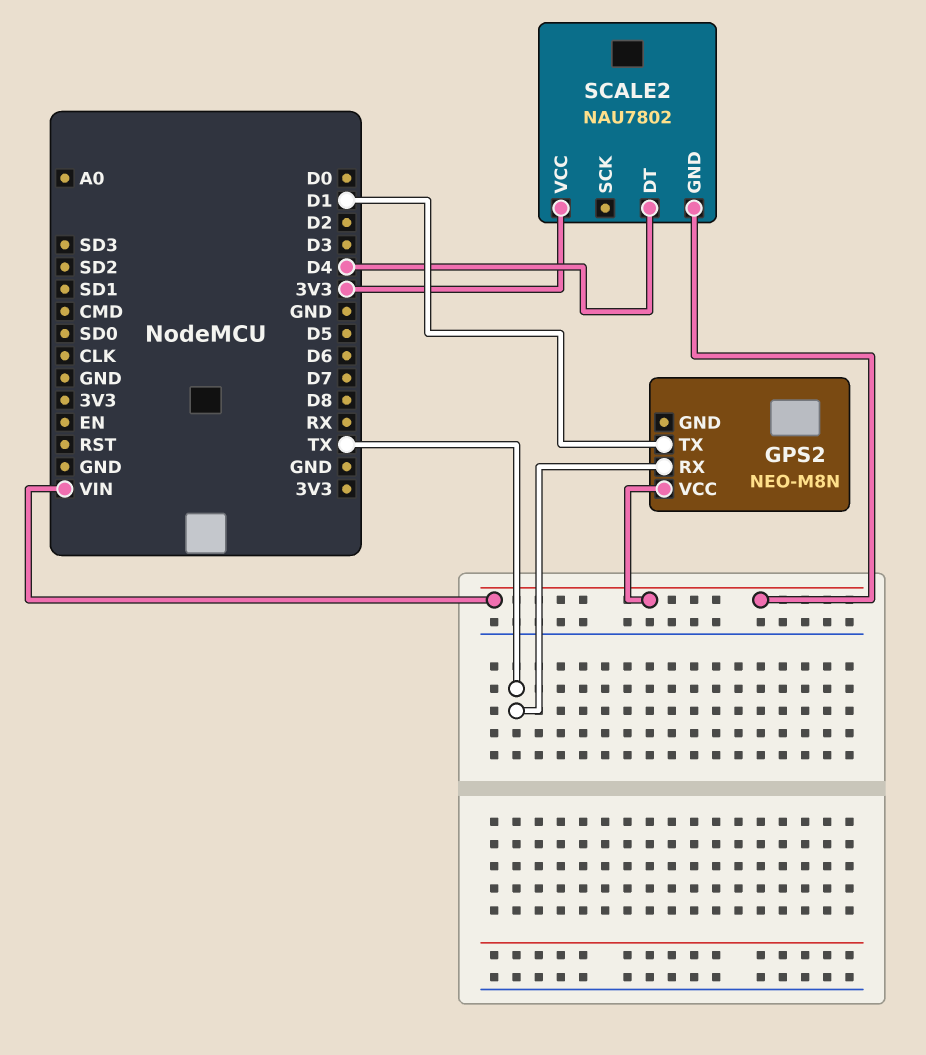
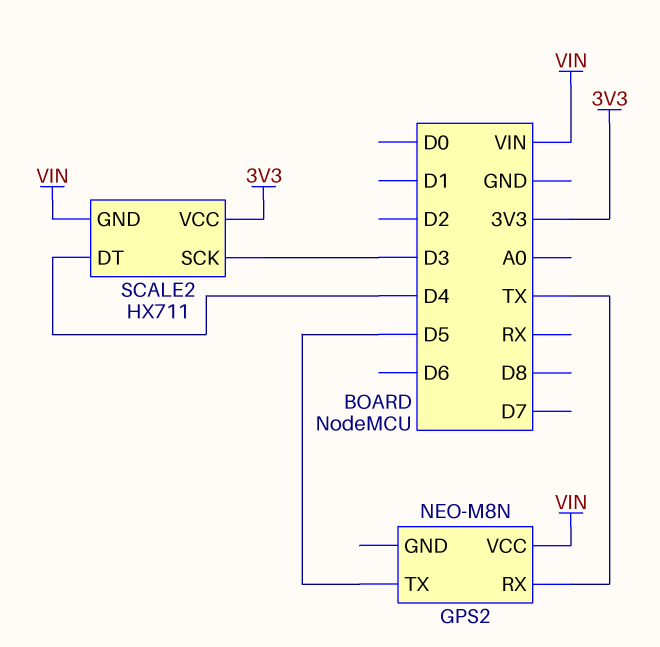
GPS2 pin TX: D1 -> D5
SCALE2: NAU7802 -> HX711
SCALE2 pin SCK: none -> D3

